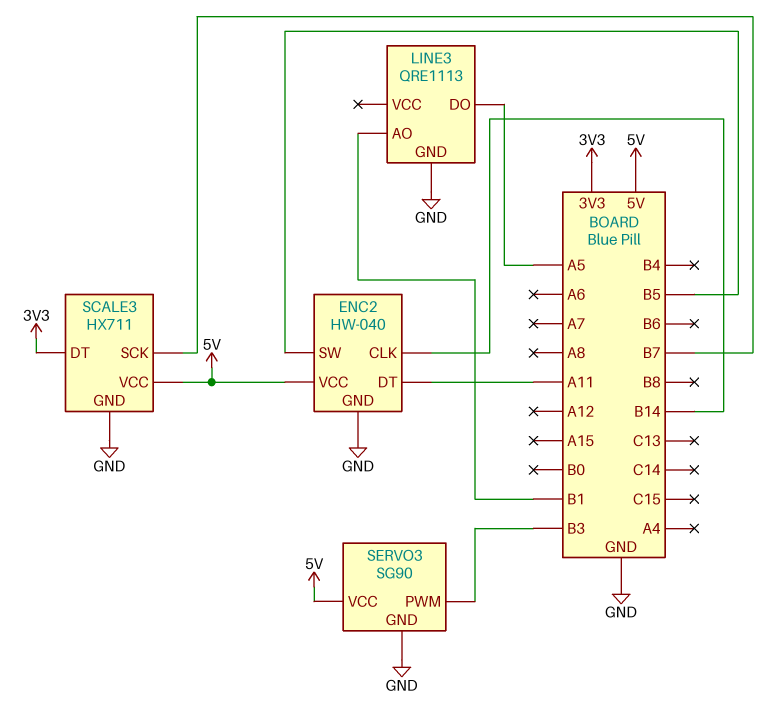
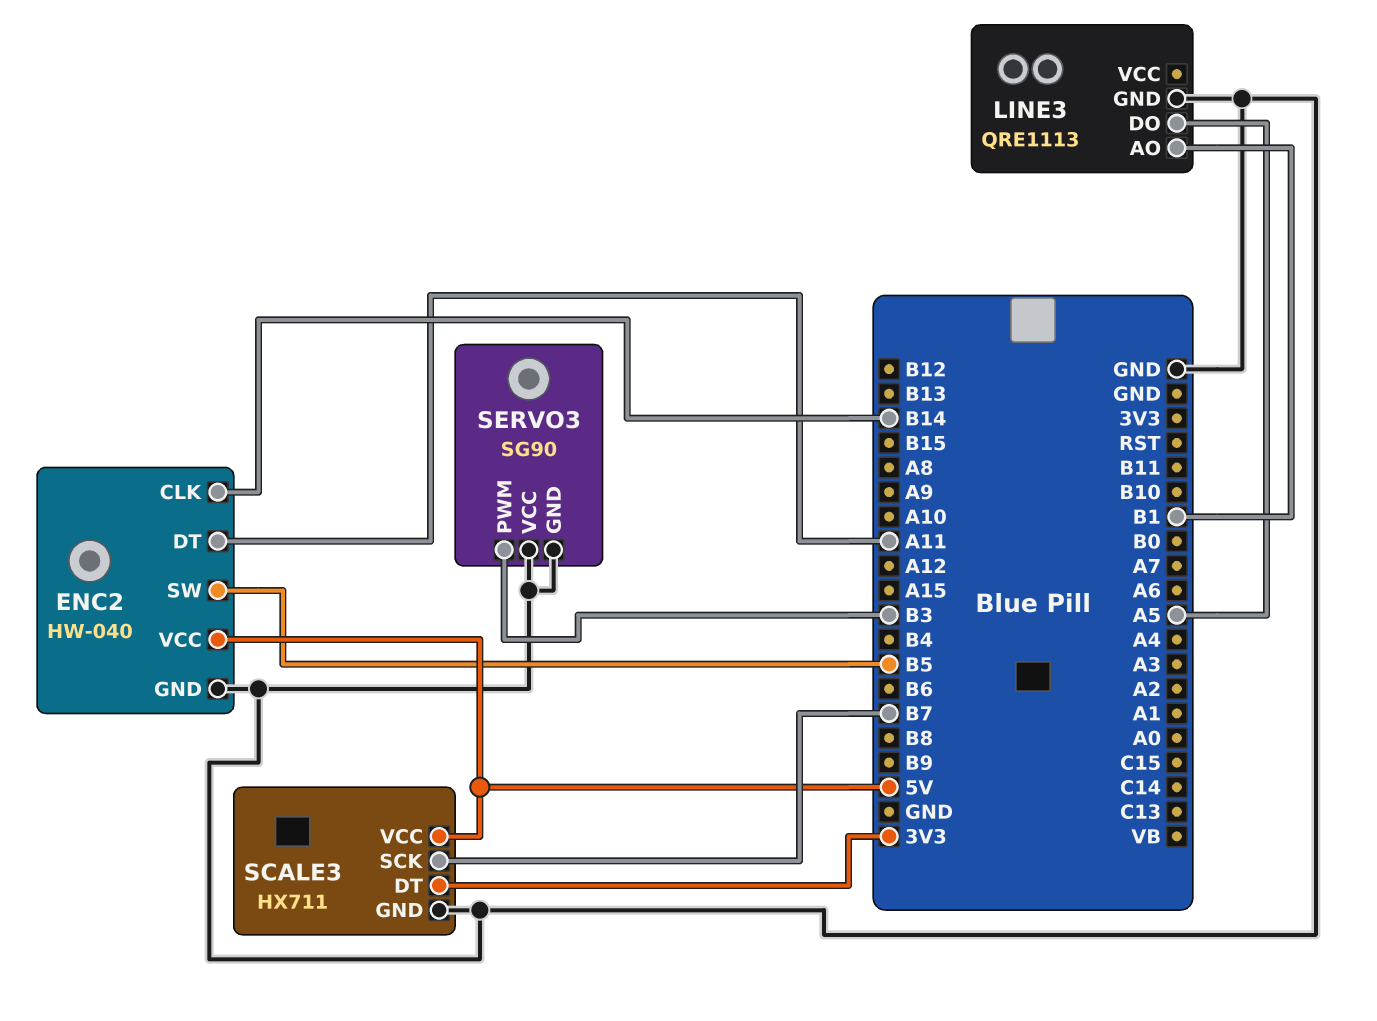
SERVO3 pin VCC: 5V -> GND

